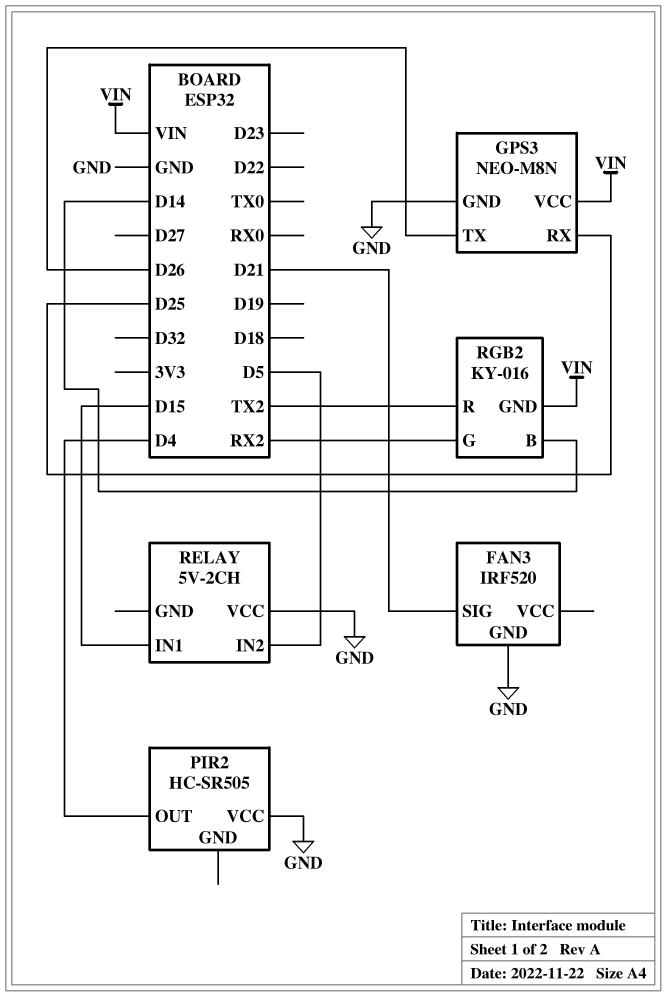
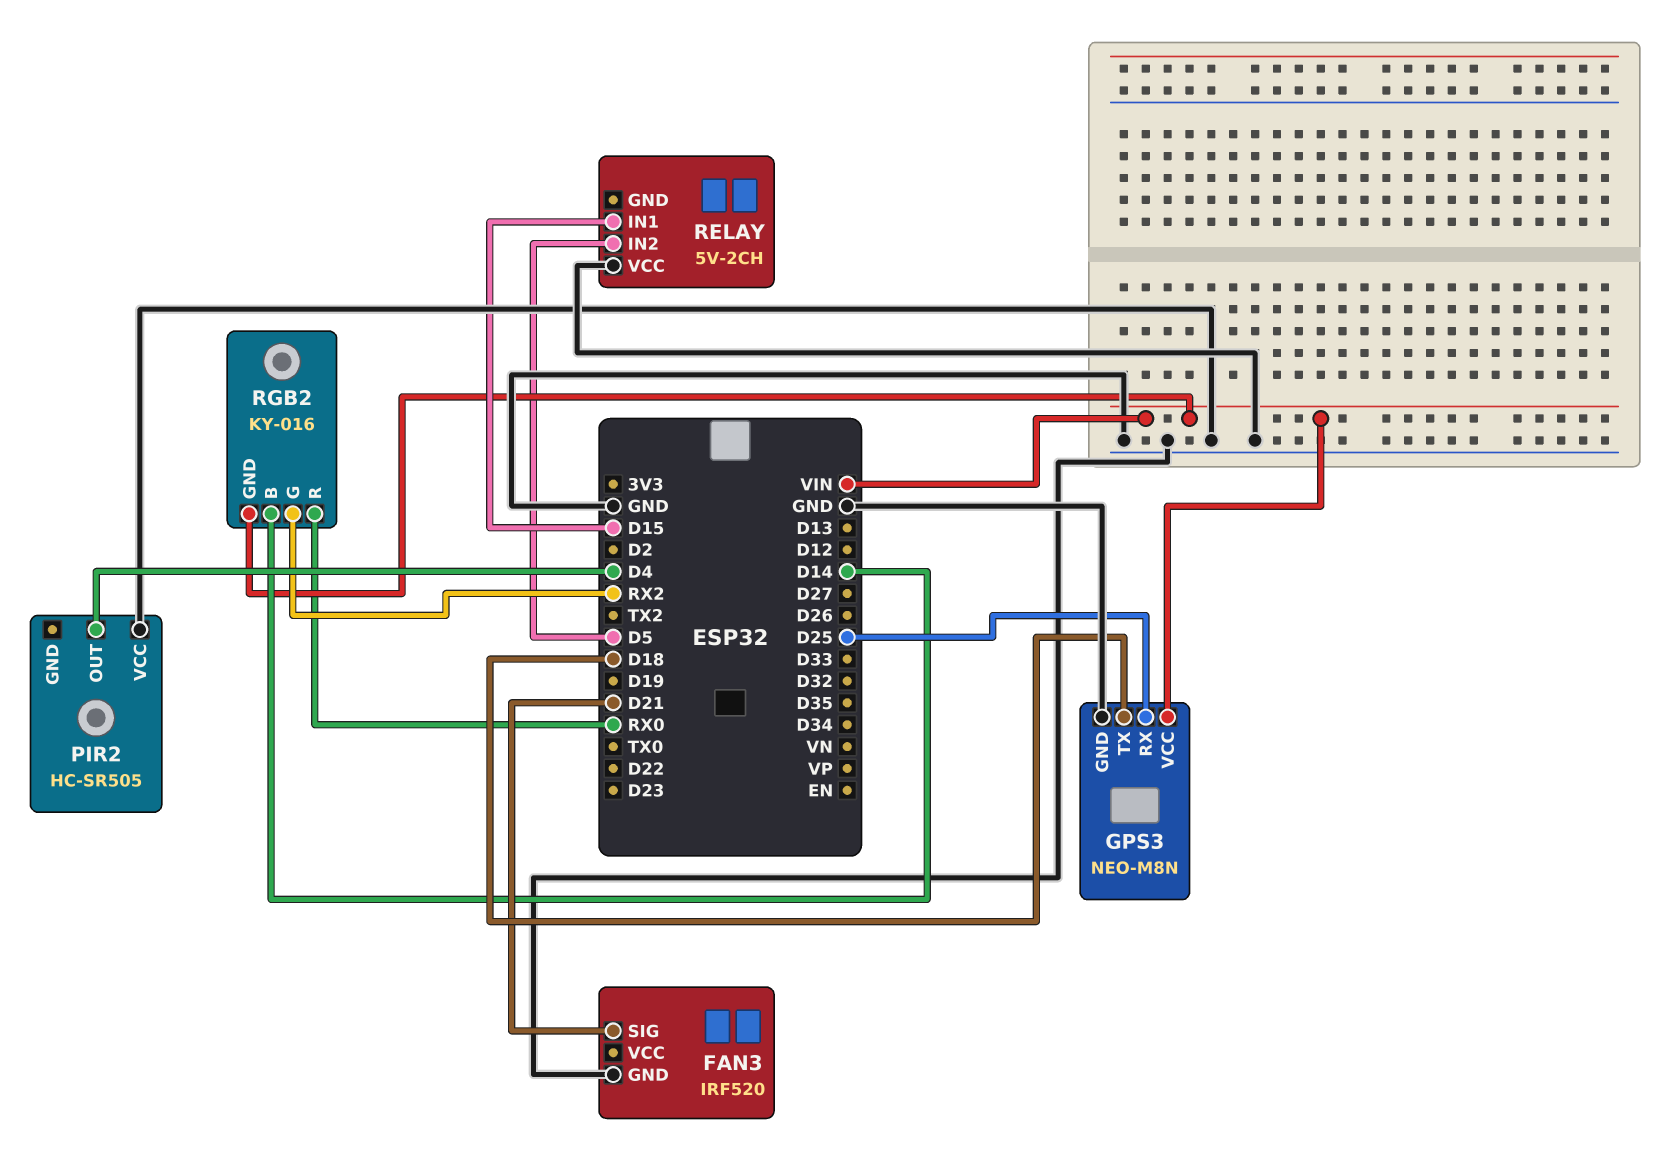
GPS3 pin TX: D26 -> D18
RGB2 pin R: TX2 -> RX0

